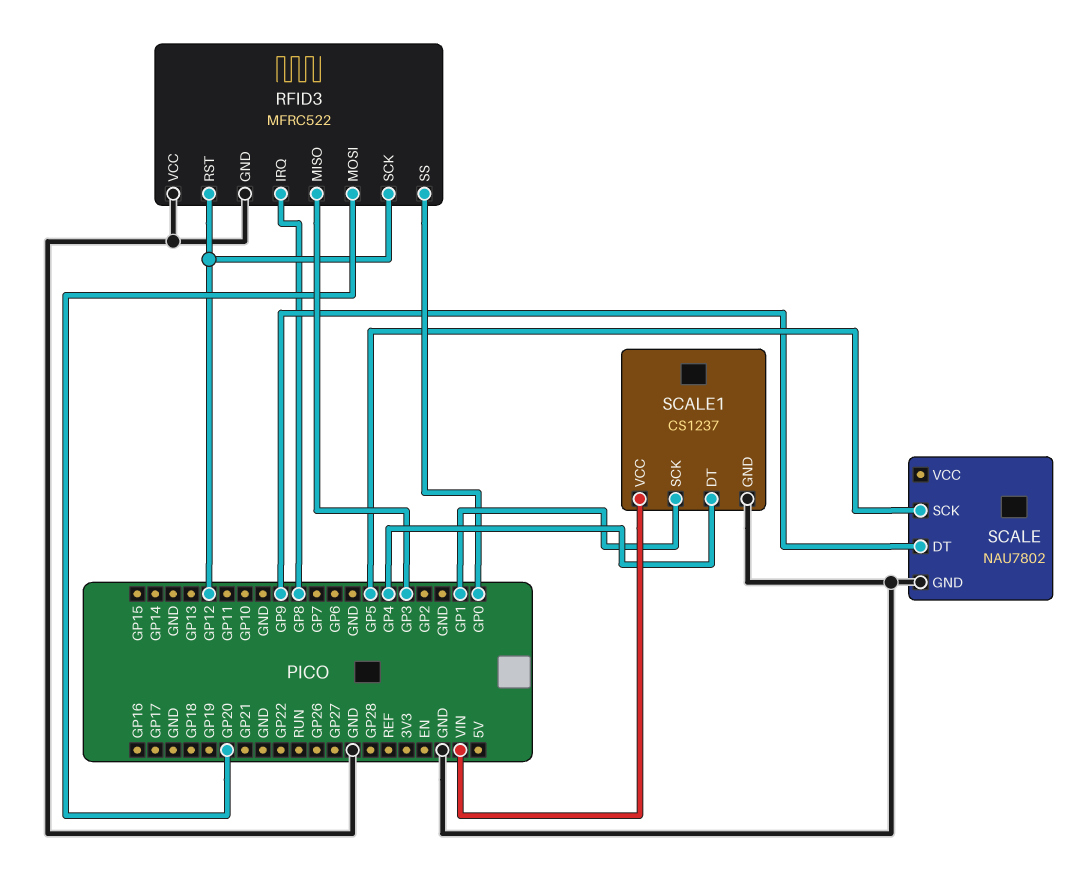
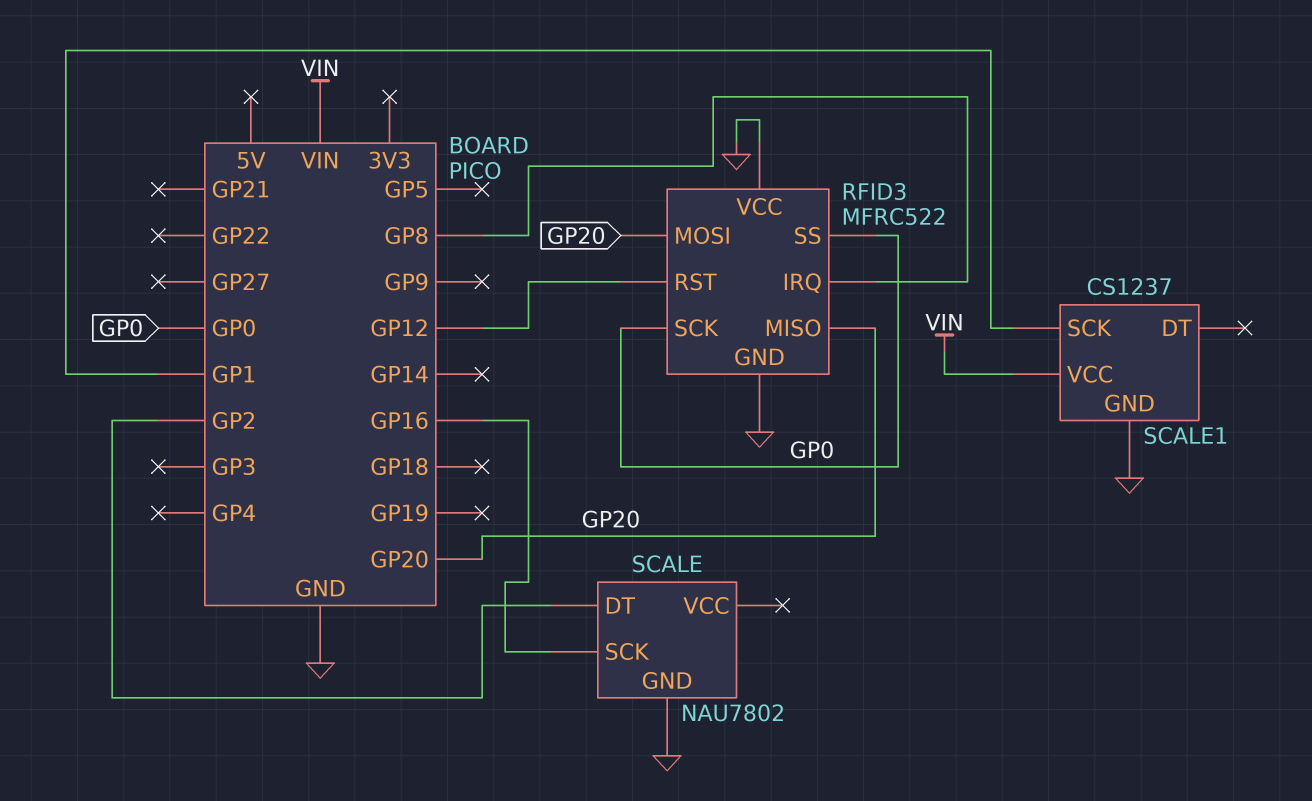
RFID3 pin MISO: GP3 -> GP20
RFID3 pin SCK: GP12 -> GP0
SCALE pin DT: GP9 -> GP2
SCALE pin SCK: GP5 -> GP16
SCALE1 pin DT: GP4 -> none

